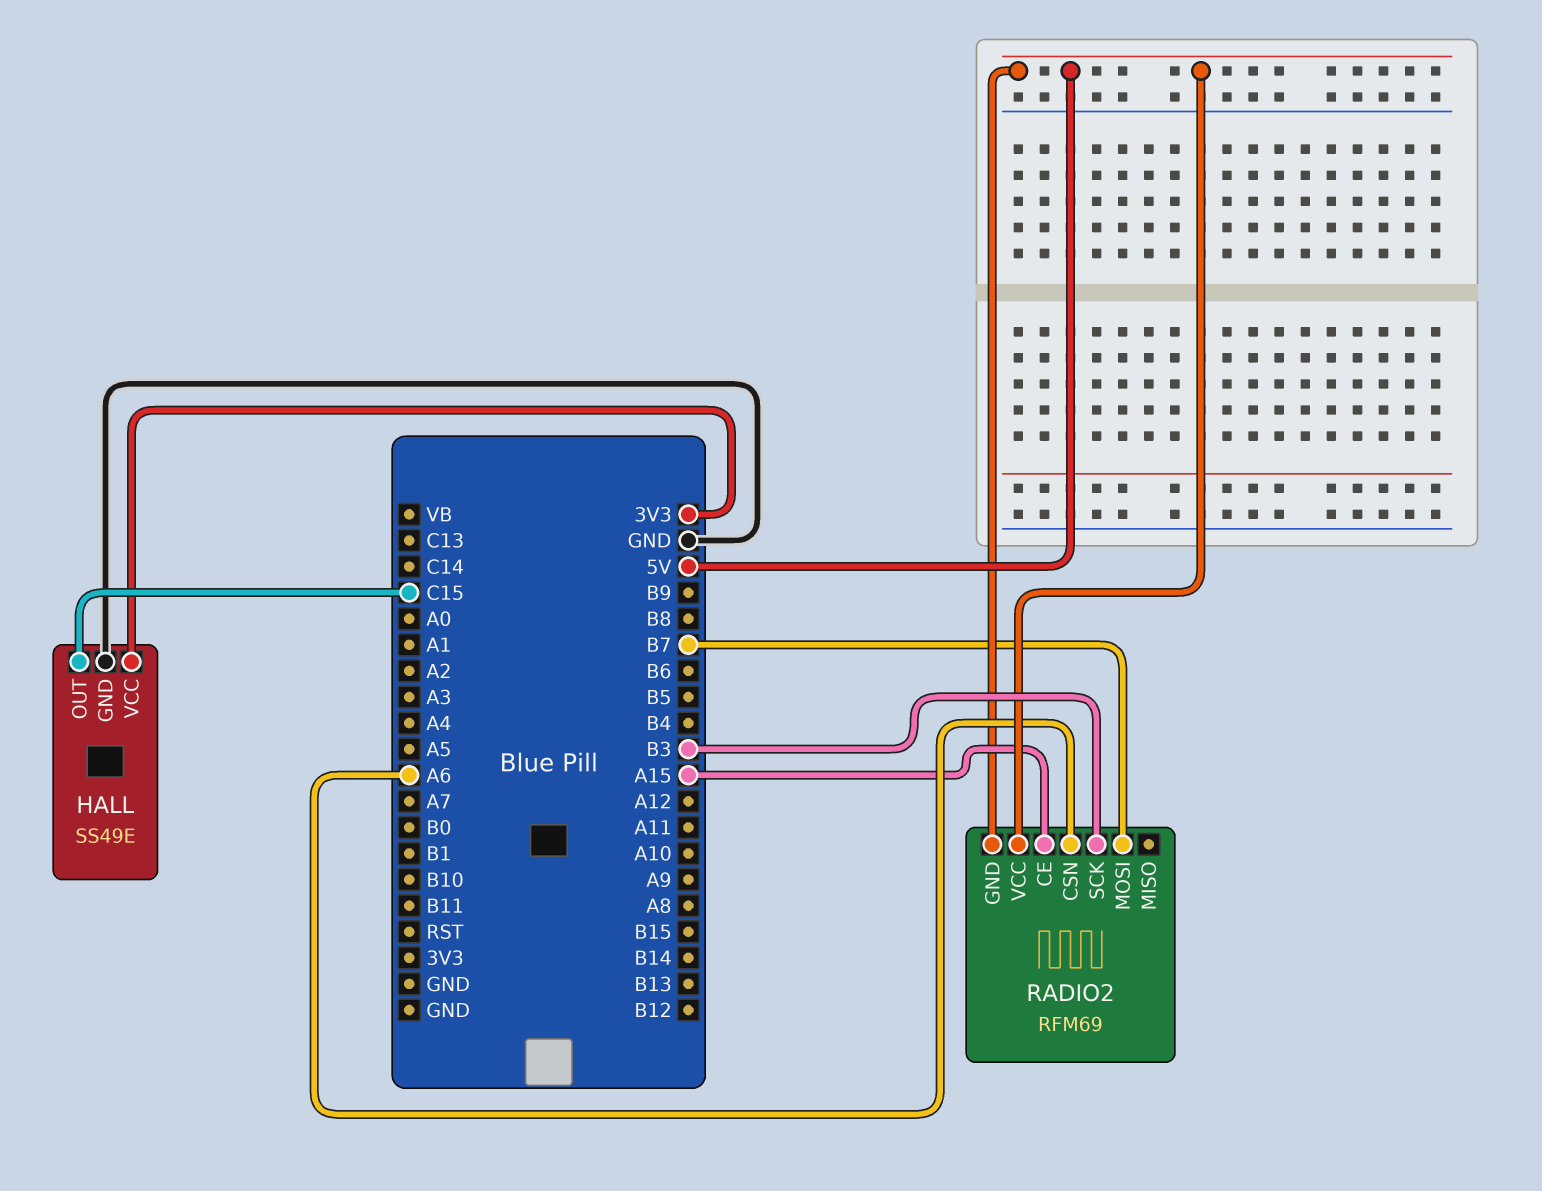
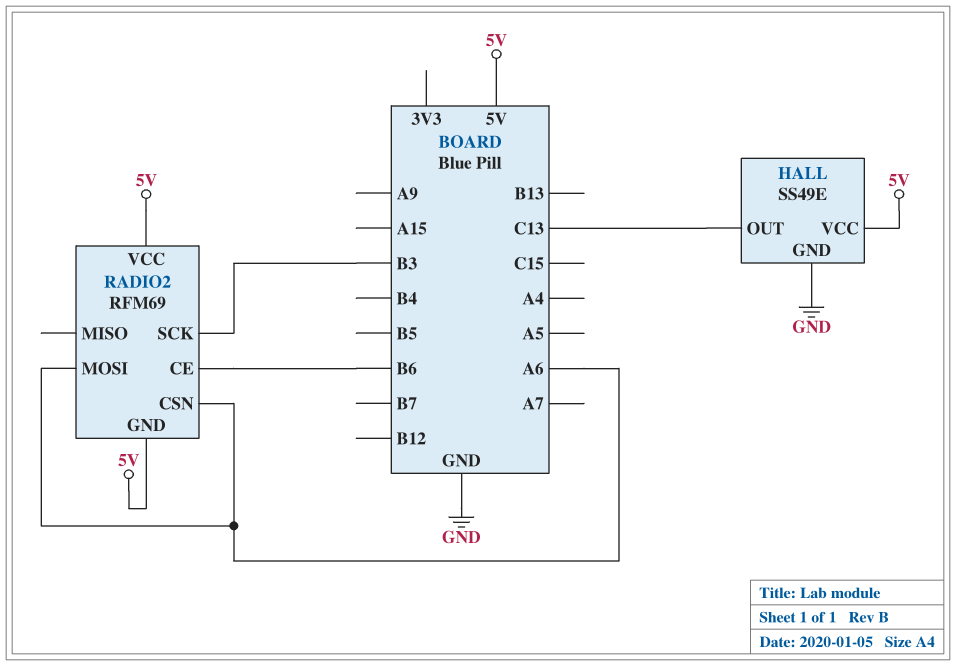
HALL pin OUT: C15 -> C13
HALL pin VCC: 3V3 -> 5V
RADIO2 pin CE: A15 -> B6
RADIO2 pin MOSI: B7 -> A6

